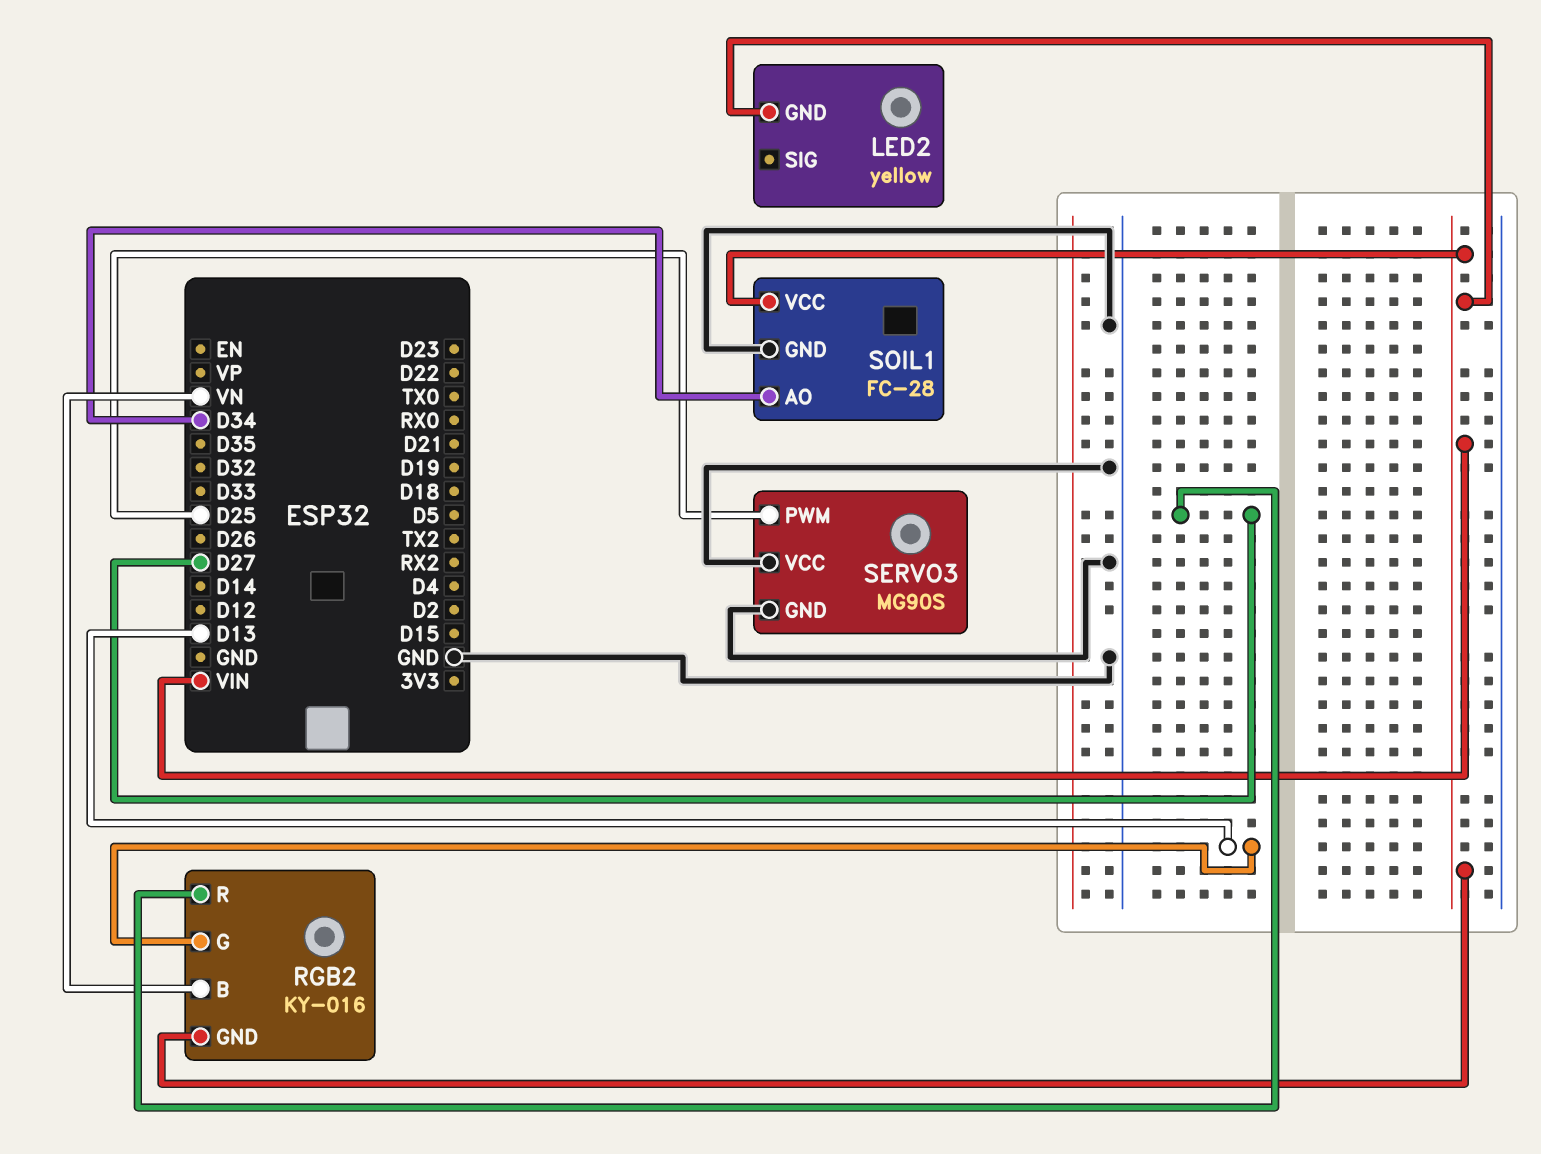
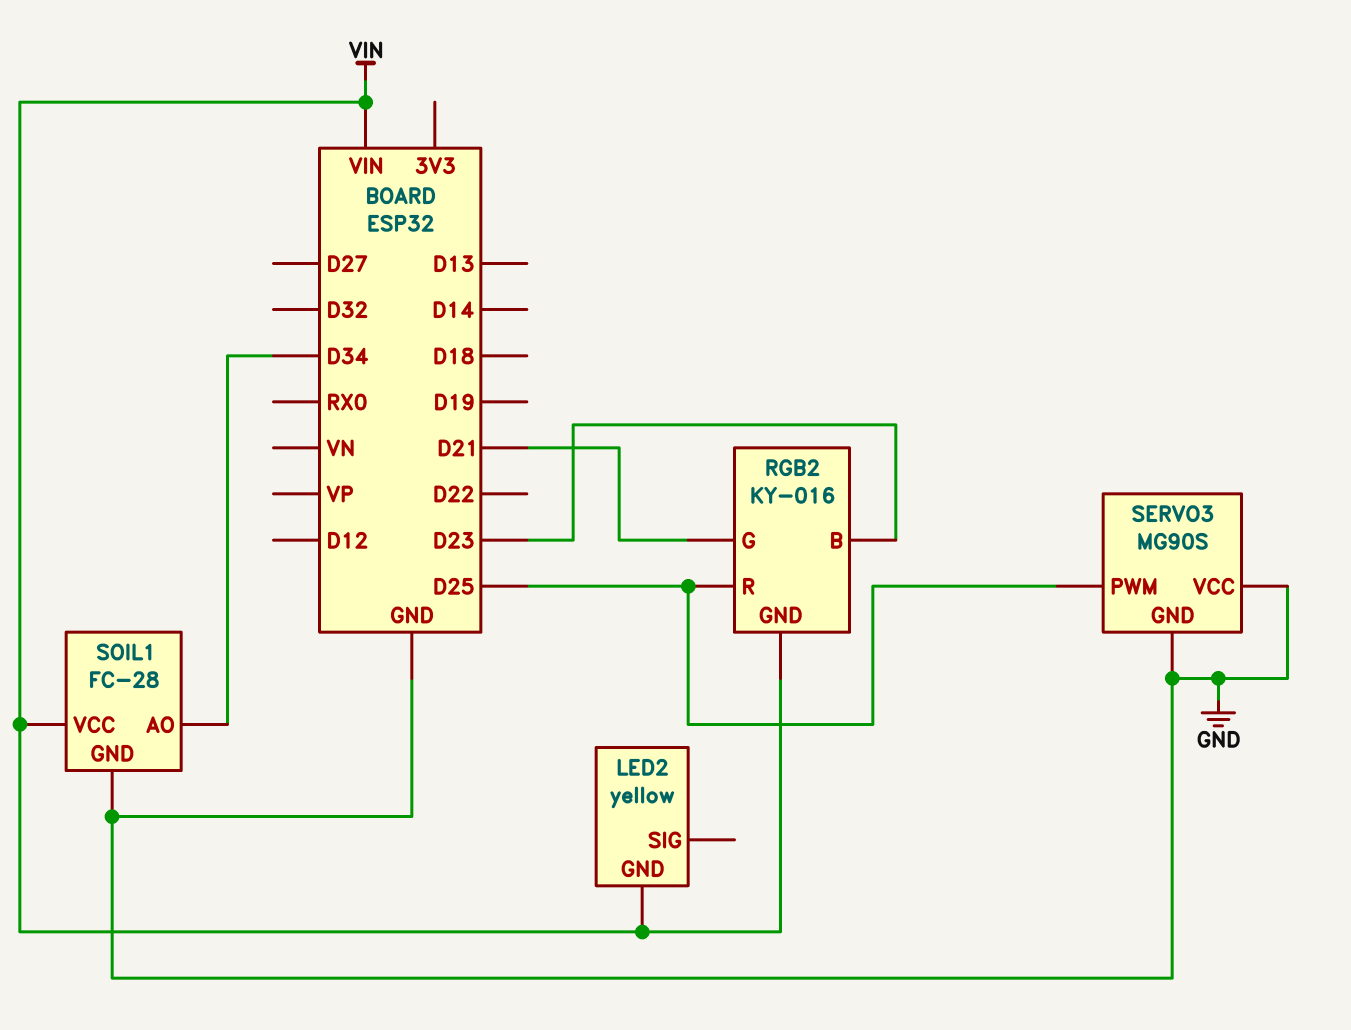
RGB2 pin B: VN -> D23
RGB2 pin G: D13 -> D21
RGB2 pin R: D27 -> D25

